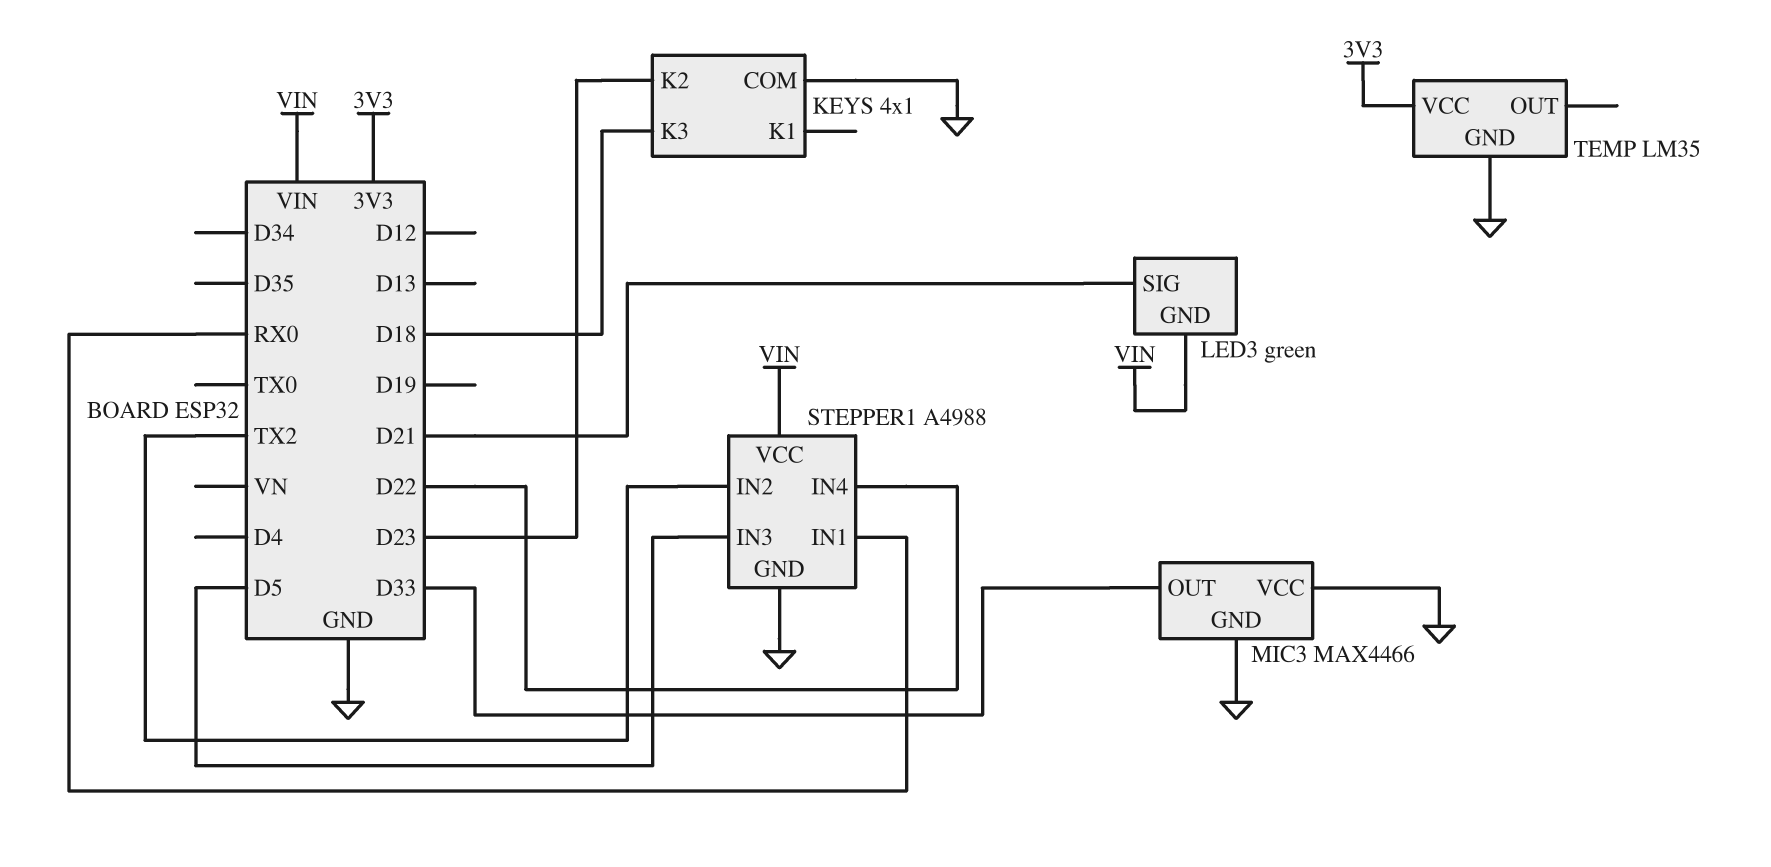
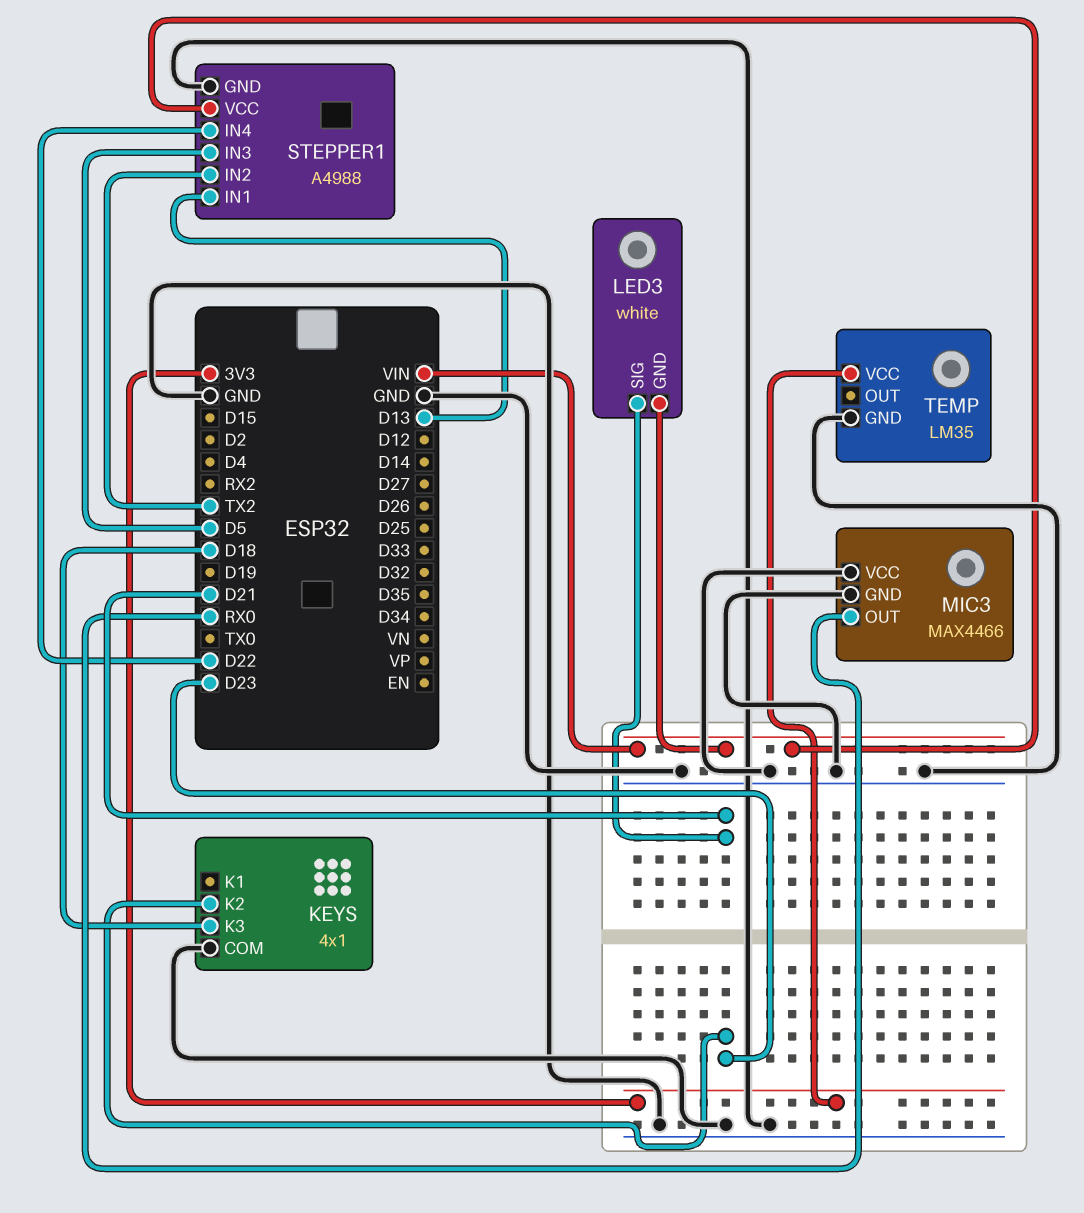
LED3: green -> white
MIC3 pin OUT: D33 -> RX0
STEPPER1 pin IN1: RX0 -> D13

